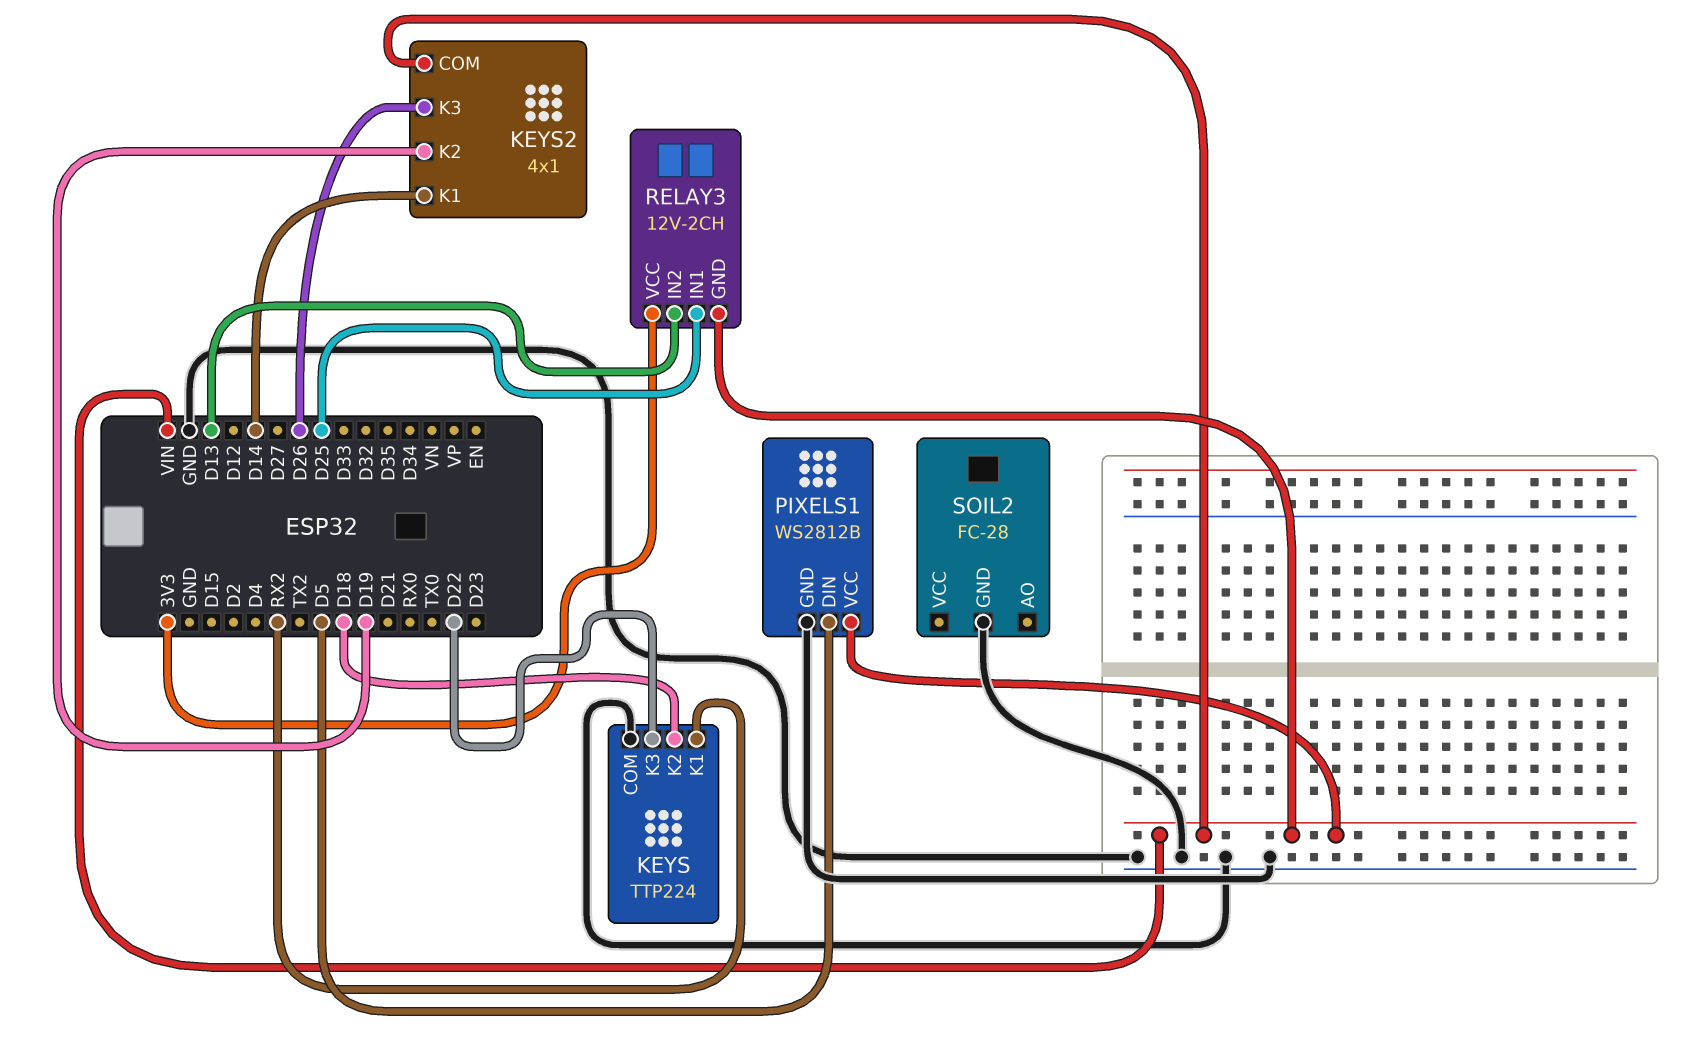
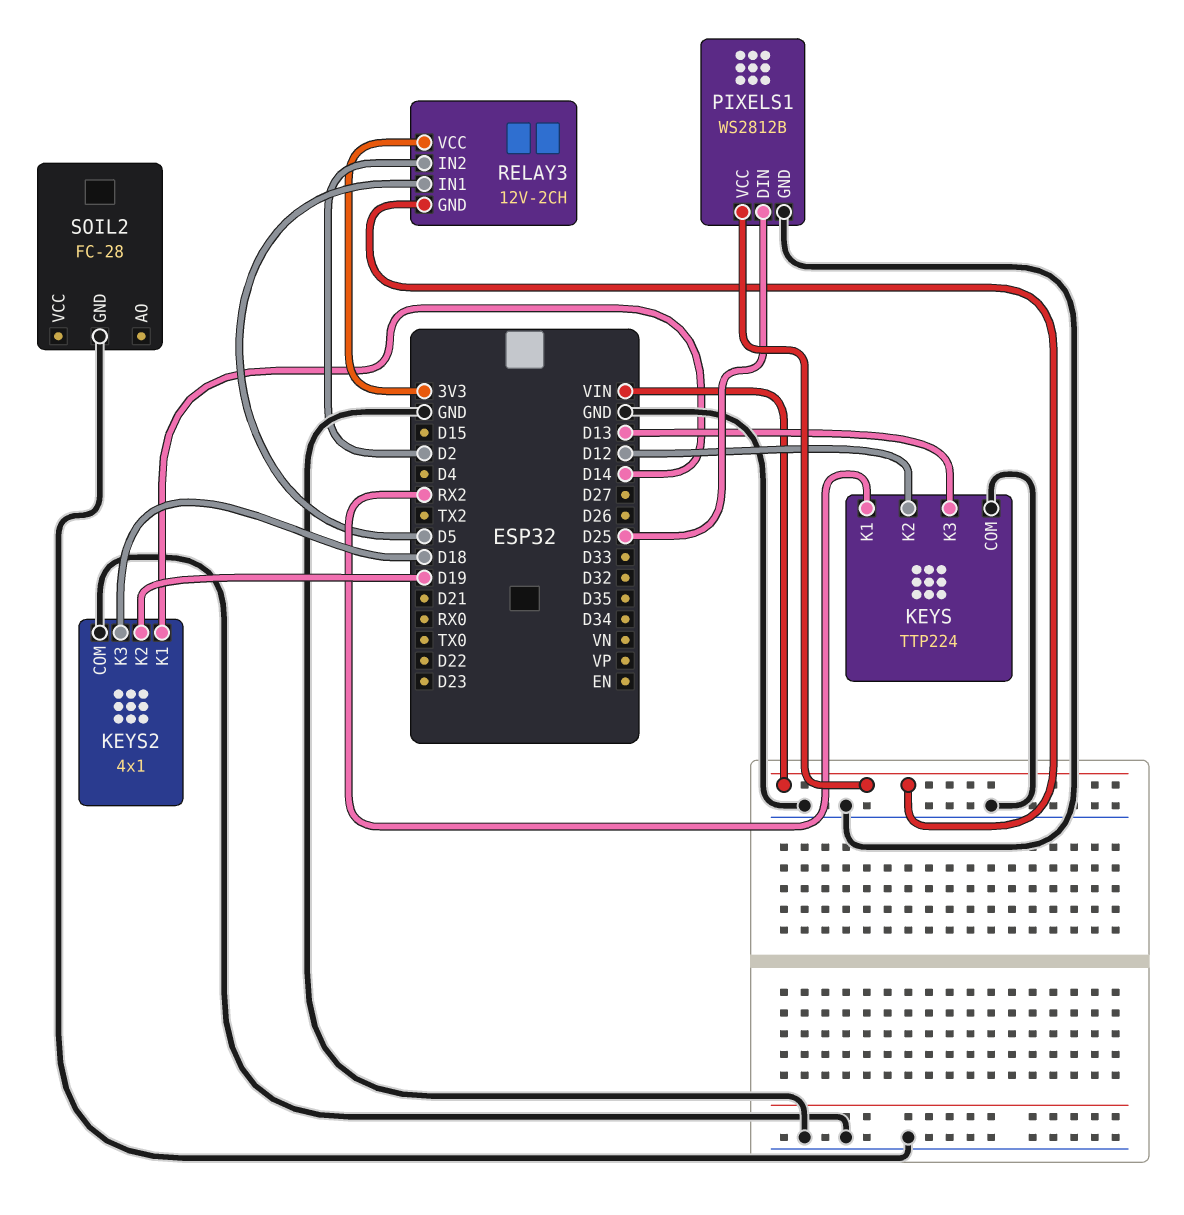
KEYS pin K2: D18 -> D12
KEYS pin K3: D22 -> D13
KEYS2 pin COM: VIN -> GND
KEYS2 pin K3: D26 -> D18
PIXELS1 pin DIN: D5 -> D25
RELAY3 pin IN1: D25 -> D5
RELAY3 pin IN2: D13 -> D2

